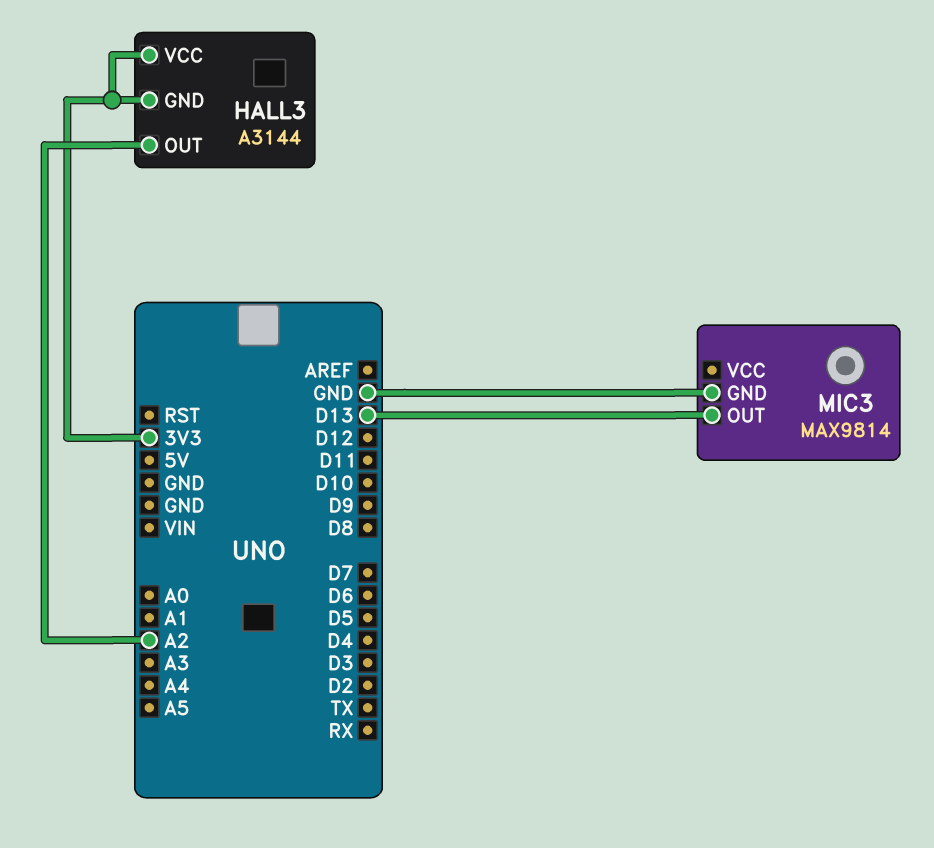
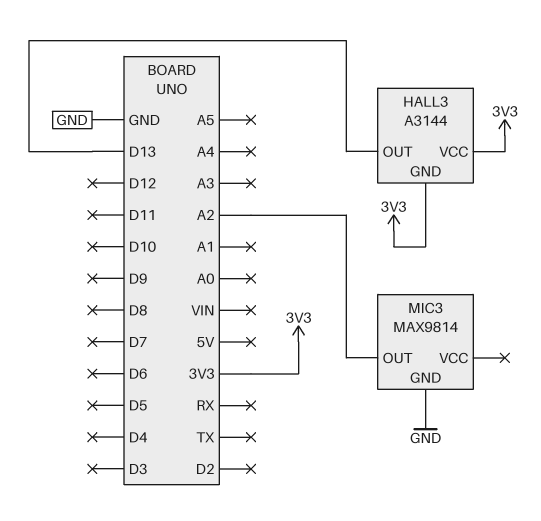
HALL3 pin OUT: A2 -> D13
MIC3 pin OUT: D13 -> A2

